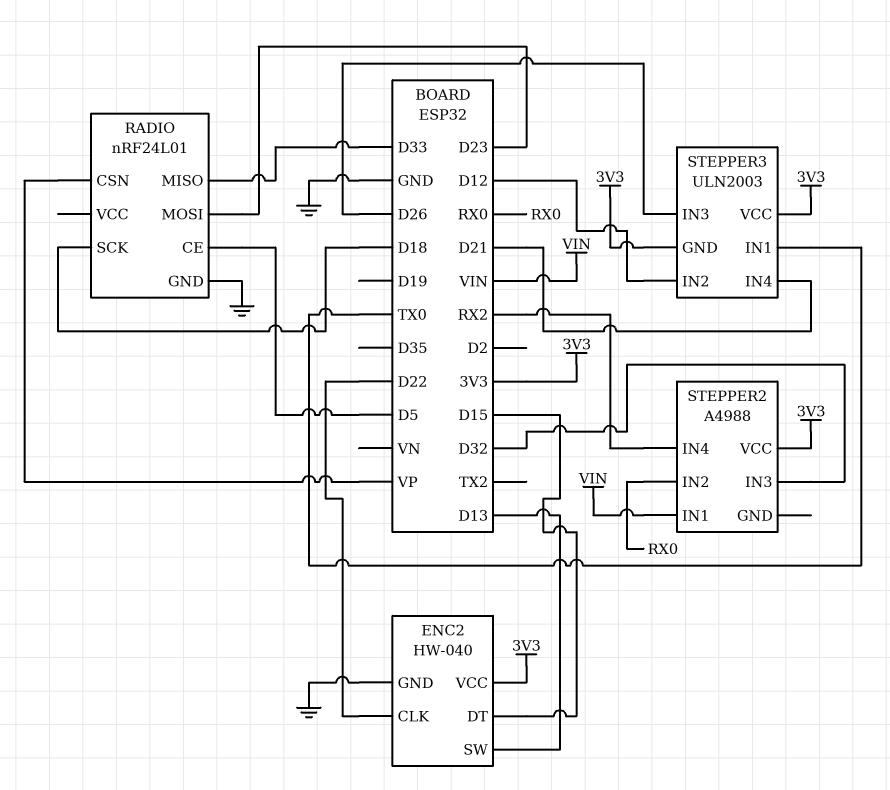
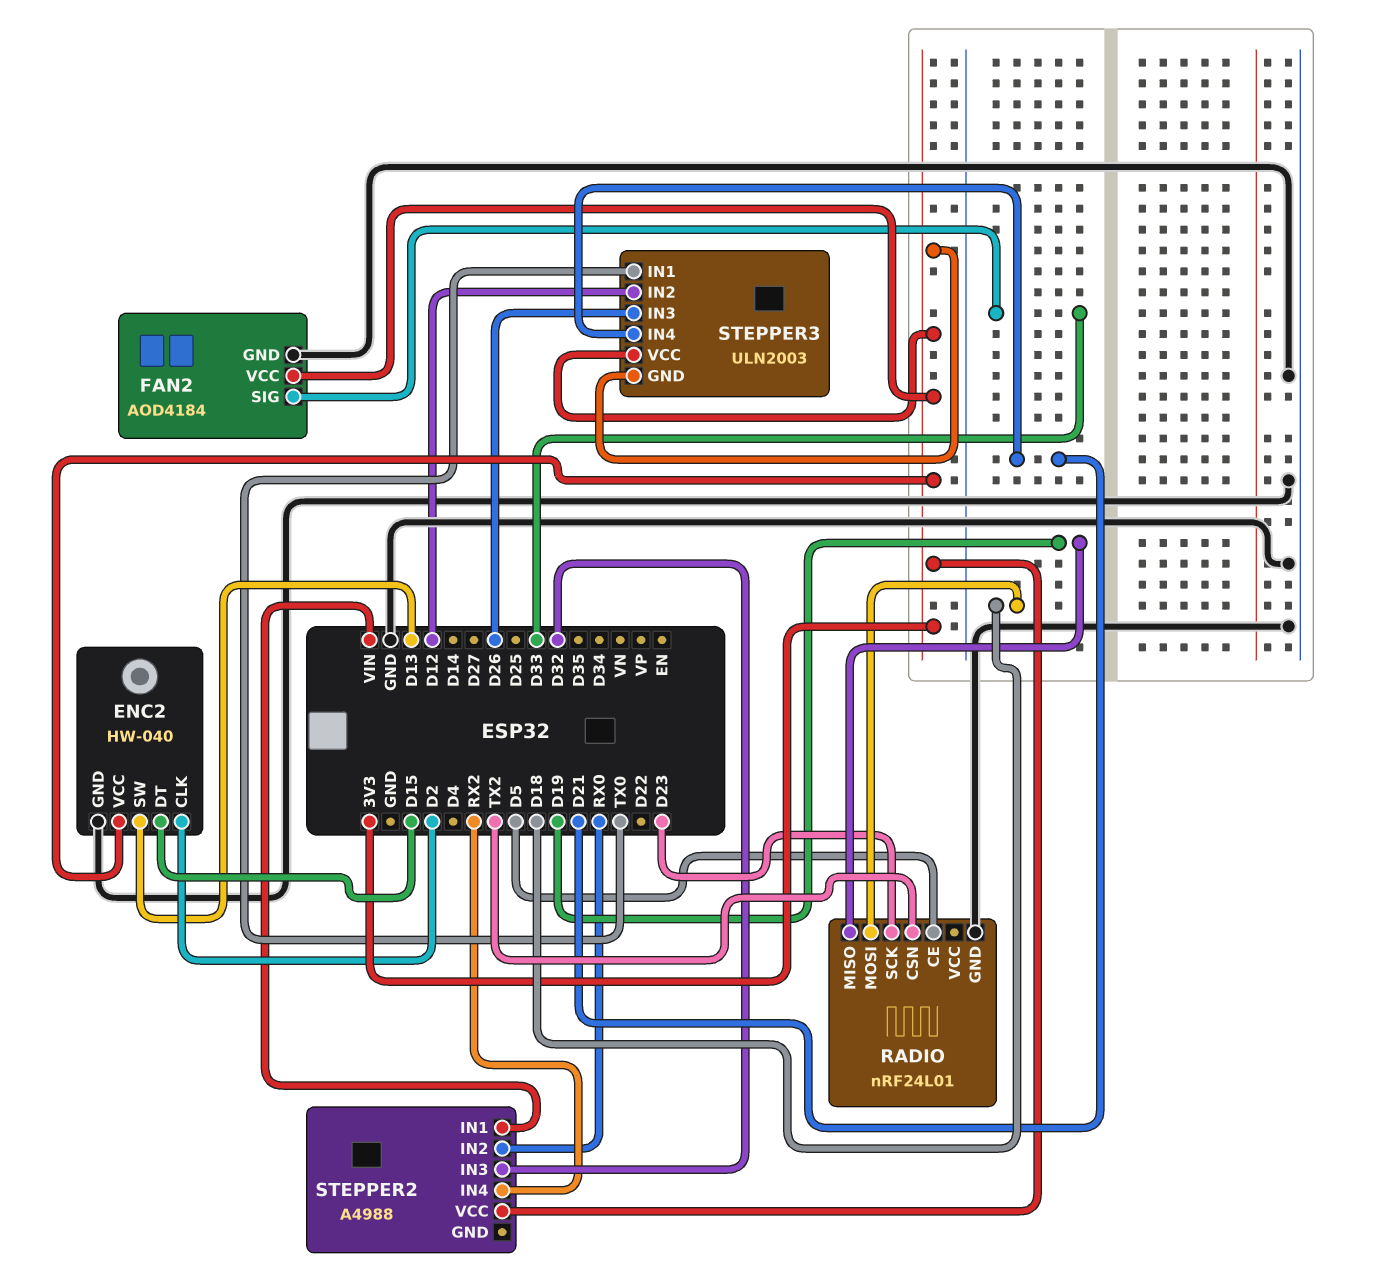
ENC2 pin CLK: D22 -> D2
FAN2: none -> AOD4184
FAN2 pin GND: none -> GND
FAN2 pin SIG: none -> D33
FAN2 pin VCC: none -> 3V3
RADIO pin CSN: VP -> TX2
RADIO pin MISO: D33 -> D19
RADIO pin MOSI: D23 -> D18
RADIO pin SCK: D18 -> D23

